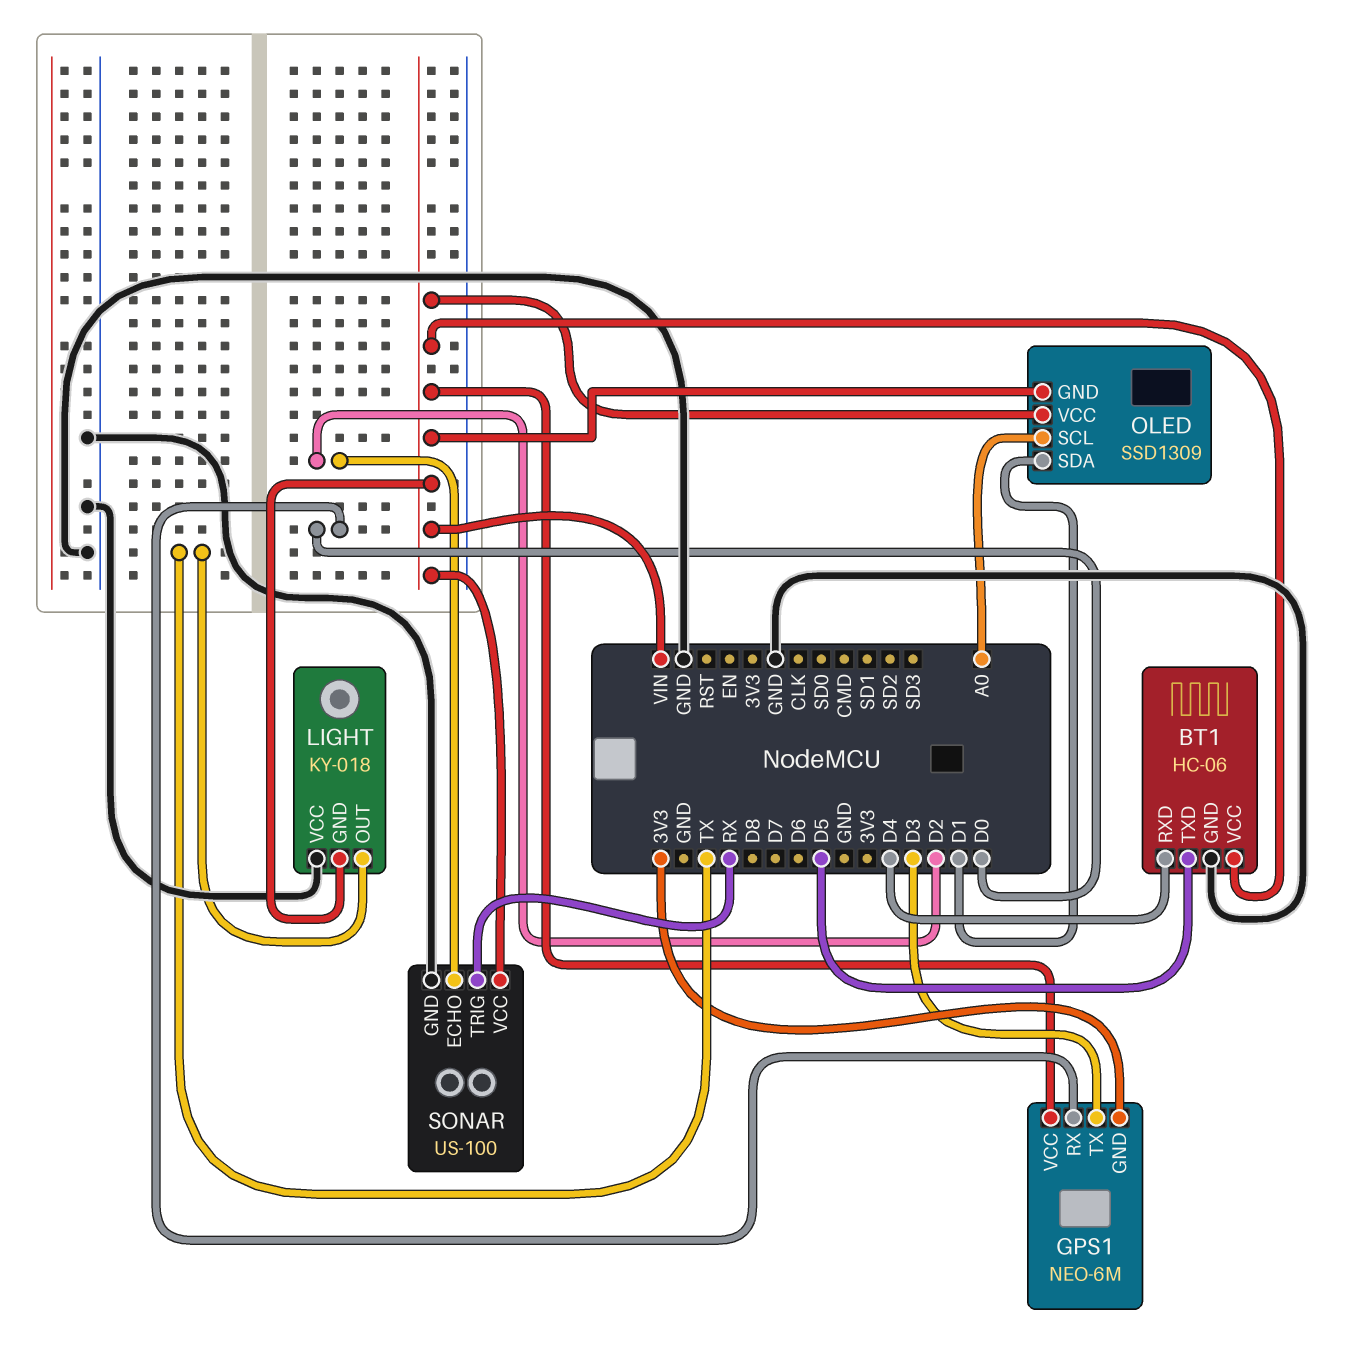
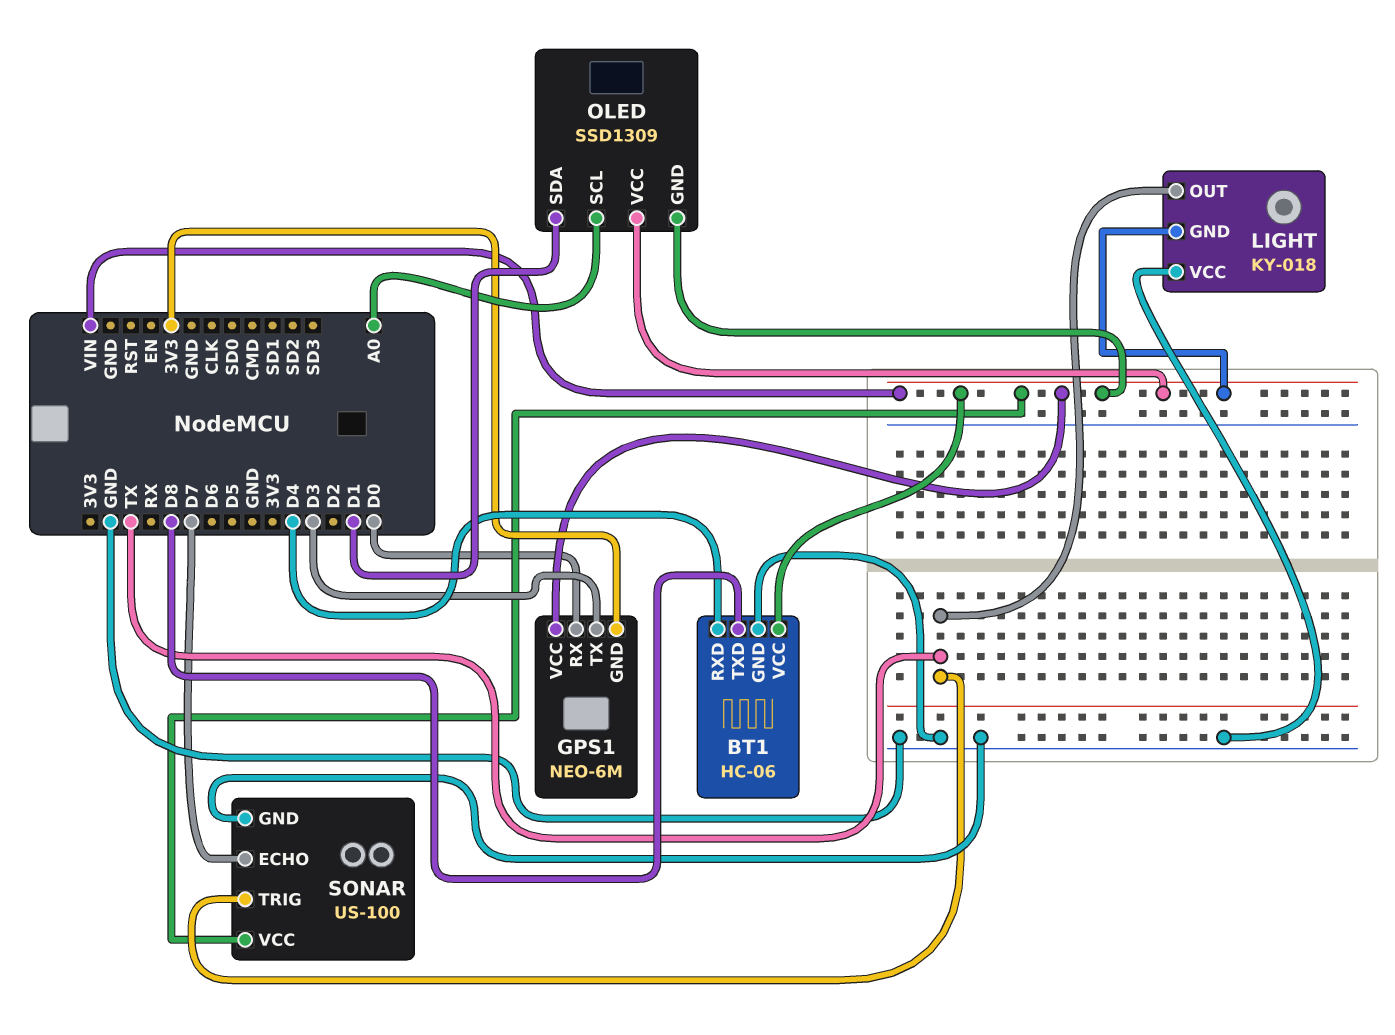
BT1 pin TXD: D5 -> D8
SONAR pin ECHO: D2 -> D7
SONAR pin TRIG: RX -> TX

